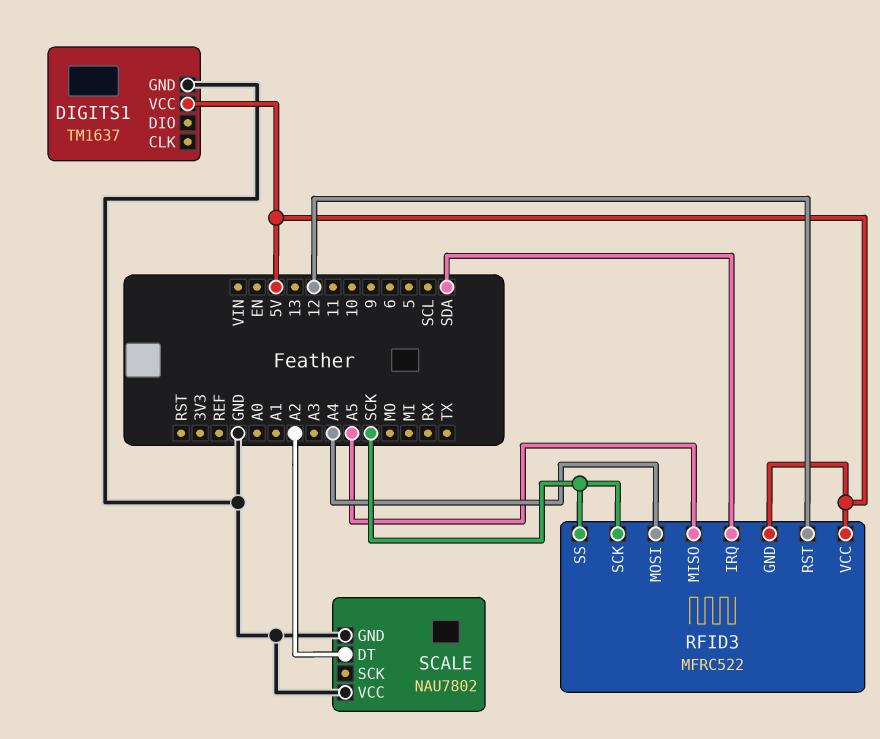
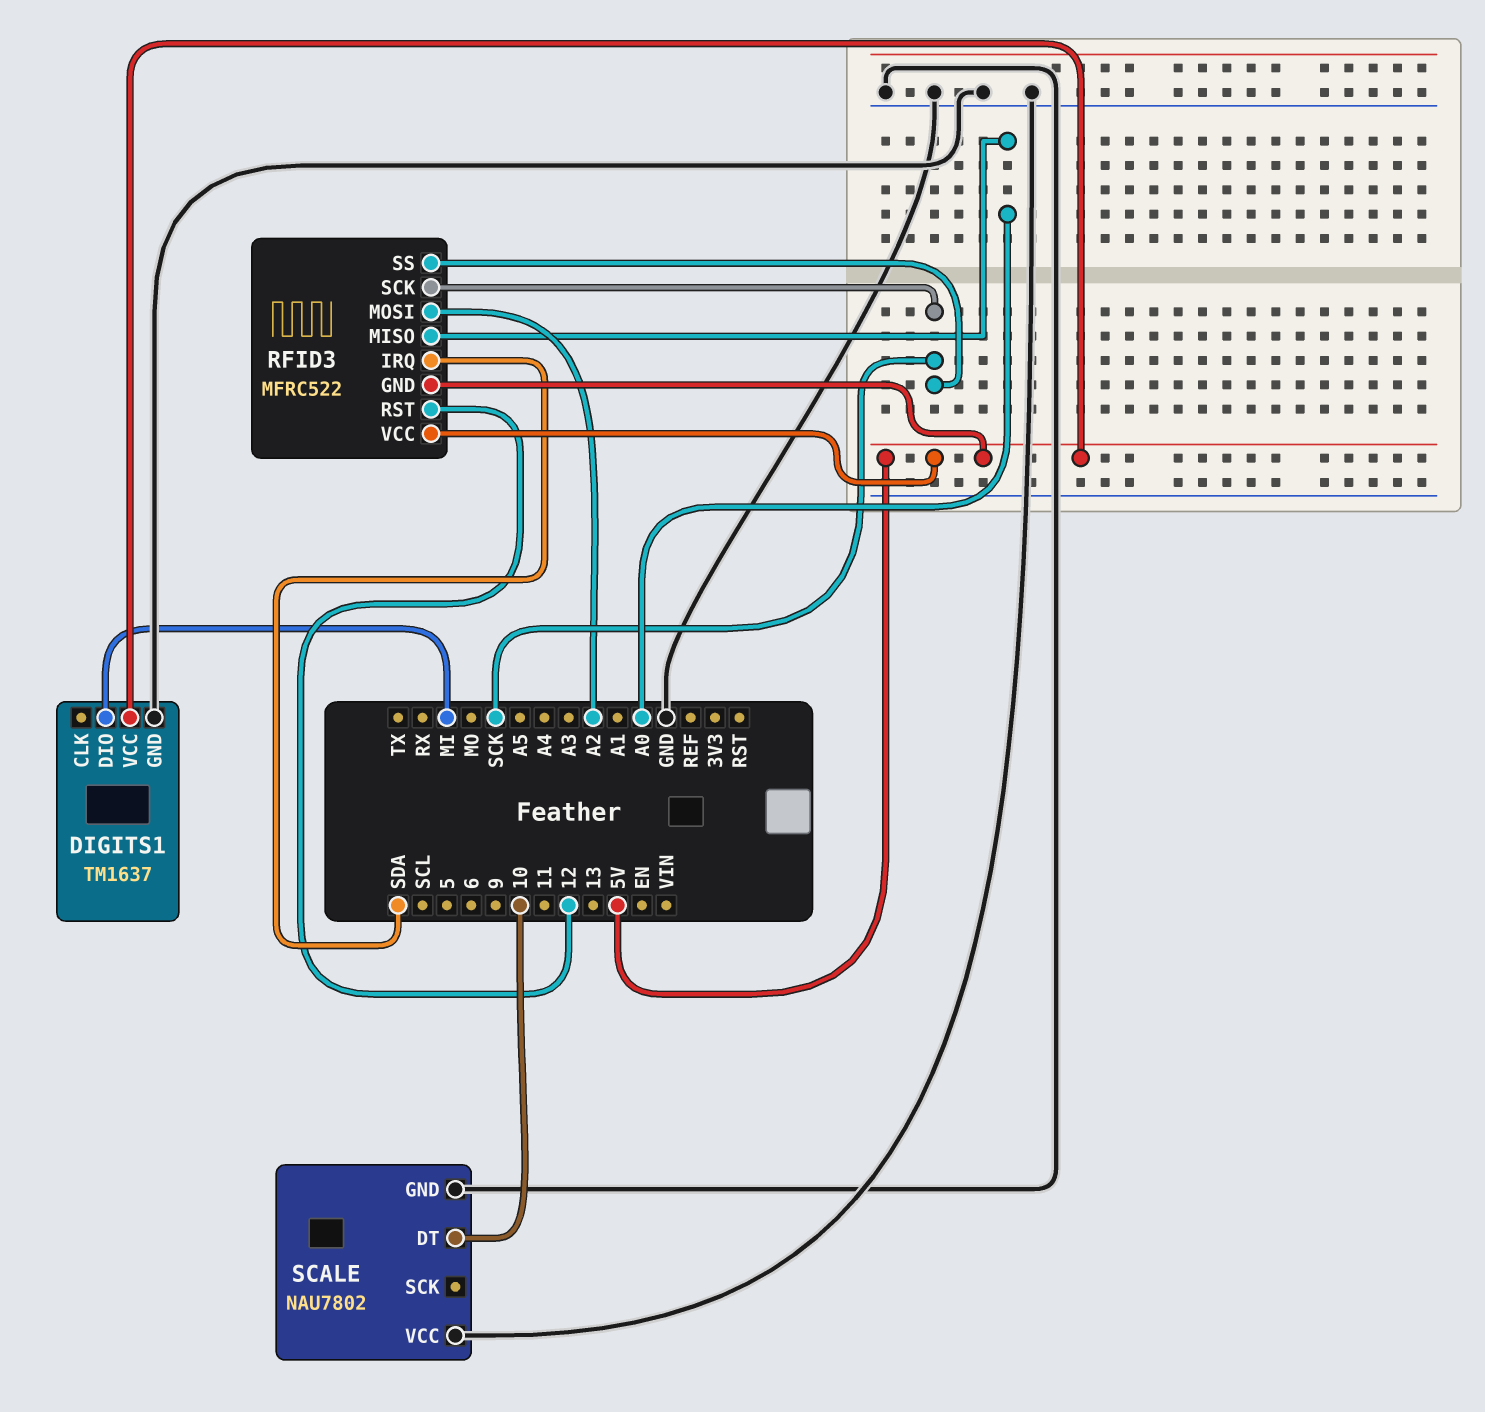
DIGITS1 pin DIO: none -> MI
RFID3 pin MISO: A5 -> A0
RFID3 pin MOSI: A4 -> A2
SCALE pin DT: A2 -> 10

